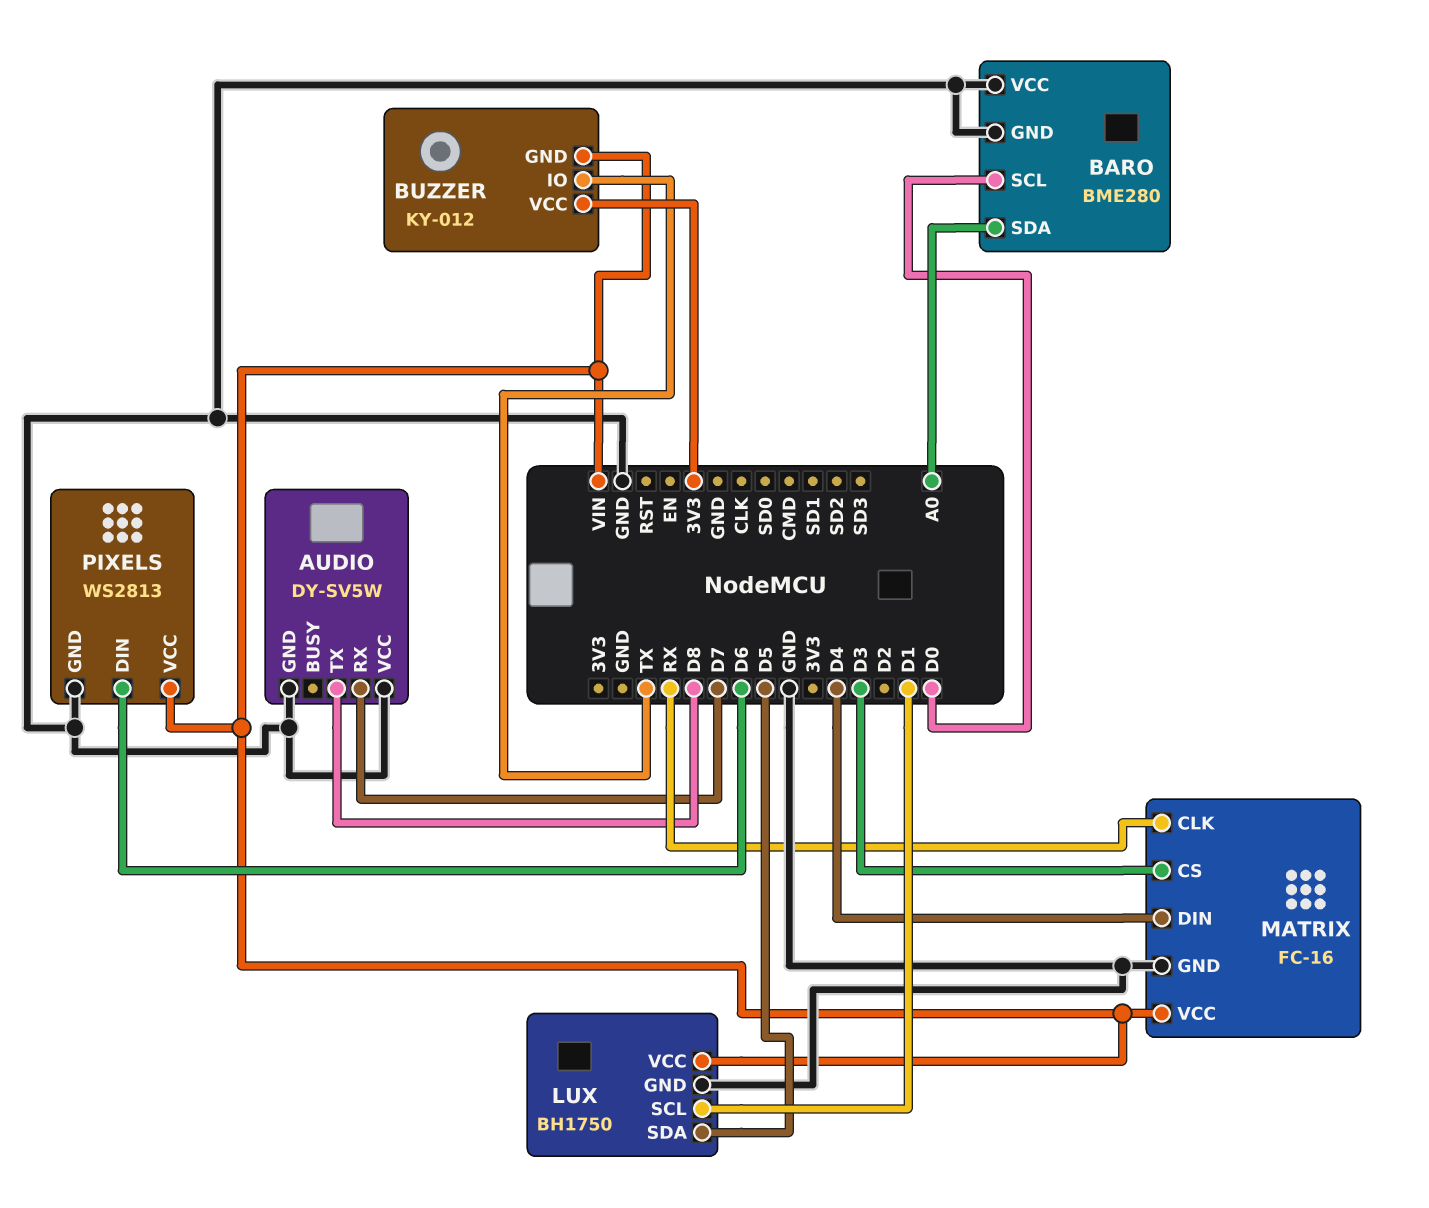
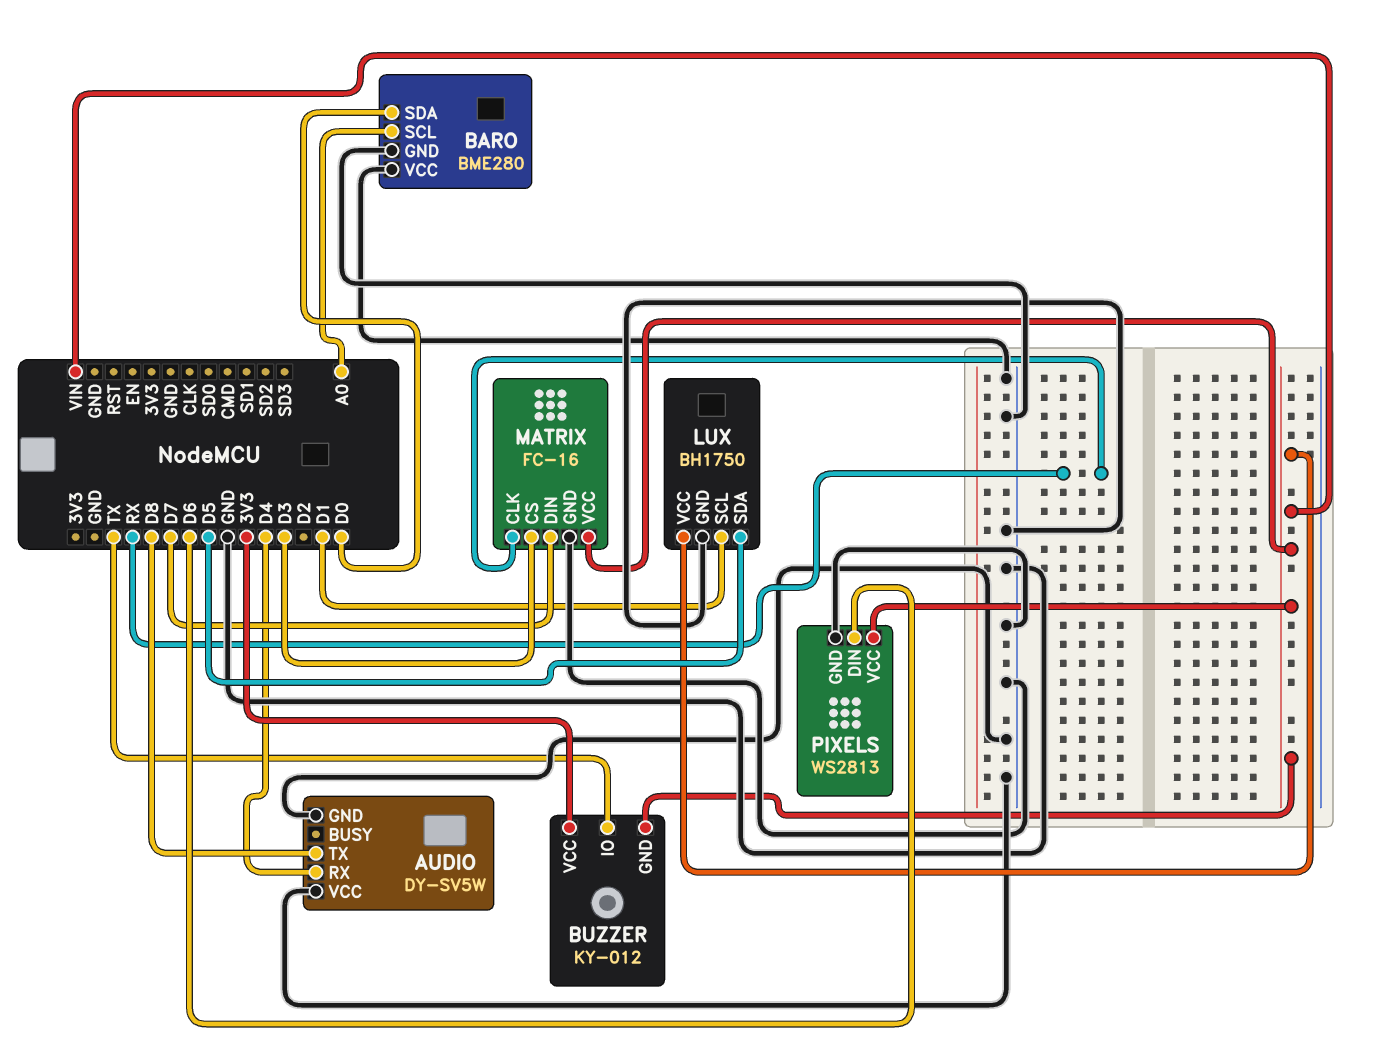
AUDIO pin RX: D7 -> D4
BARO pin SCL: D0 -> A0
BARO pin SDA: A0 -> D0
MATRIX pin DIN: D4 -> D7

